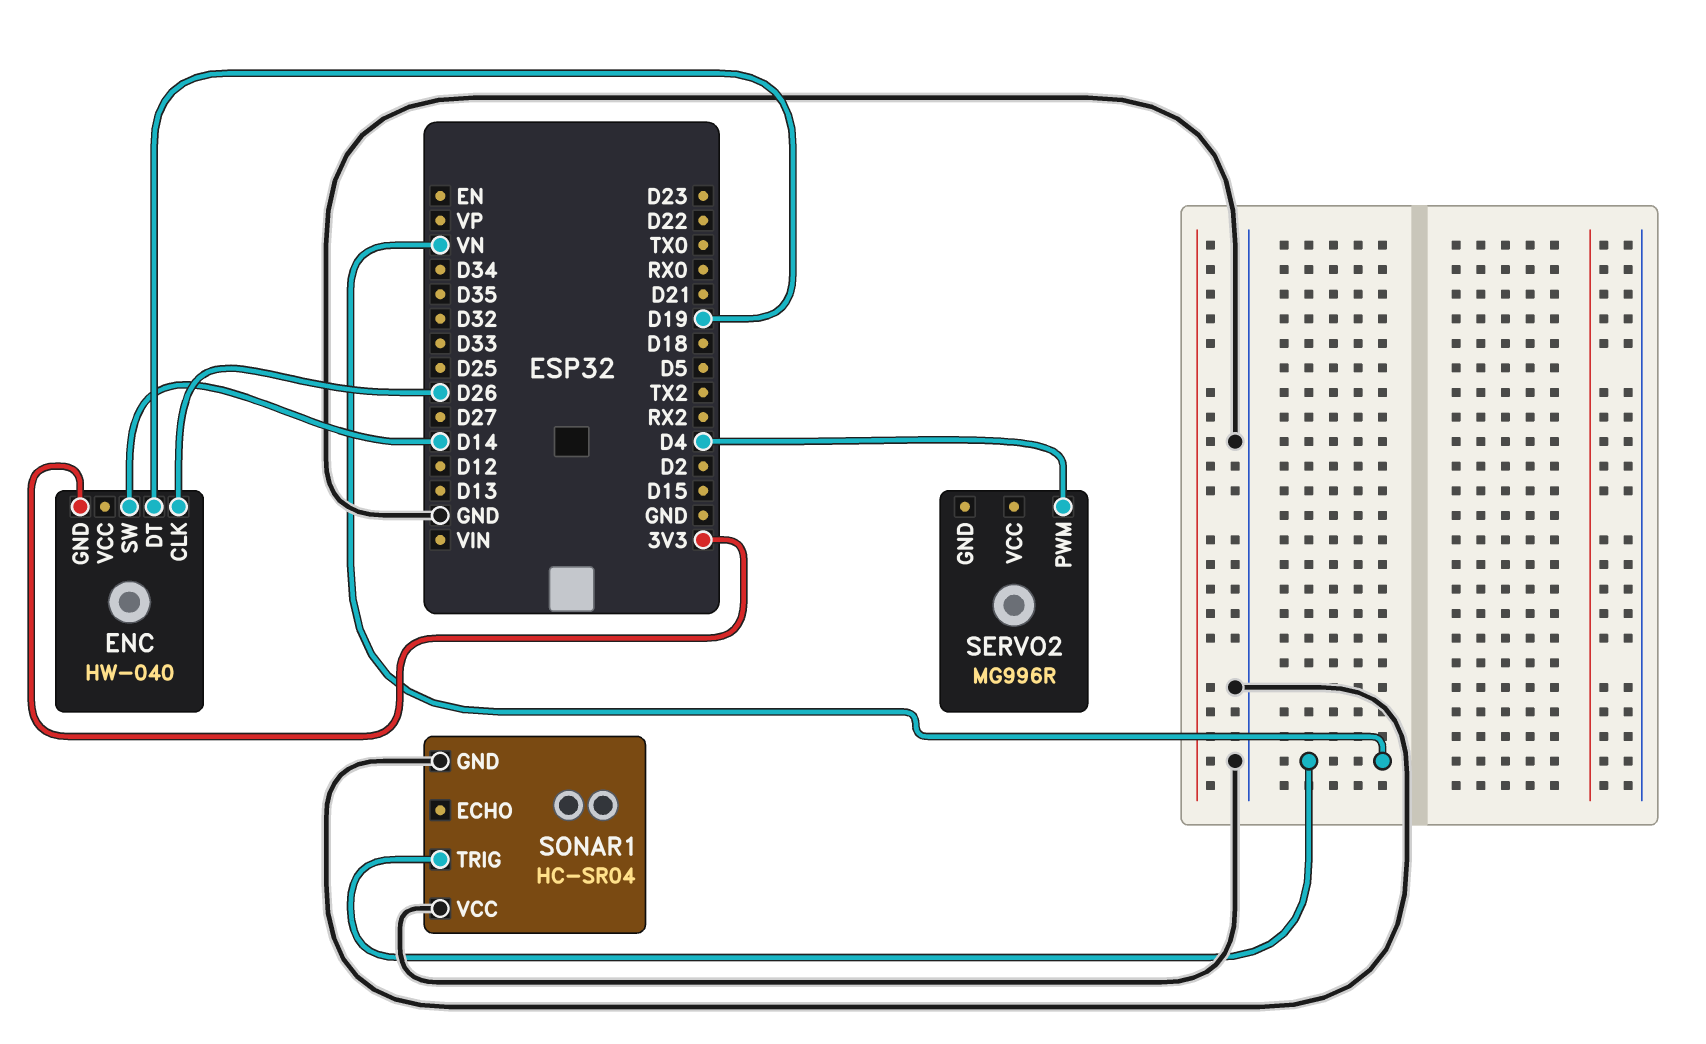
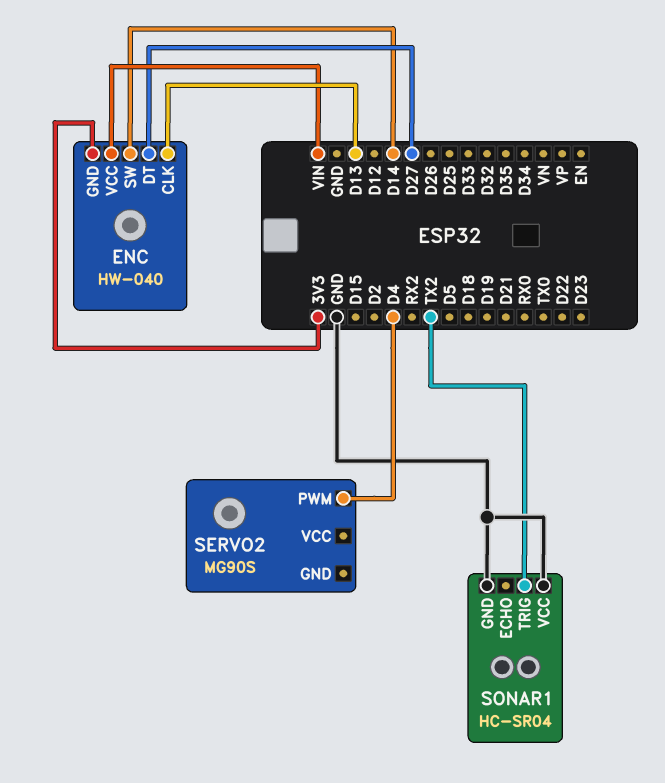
ENC pin CLK: D26 -> D13
ENC pin DT: D19 -> D27
ENC pin VCC: none -> VIN
SERVO2: MG996R -> MG90S
SONAR1 pin TRIG: VN -> TX2

